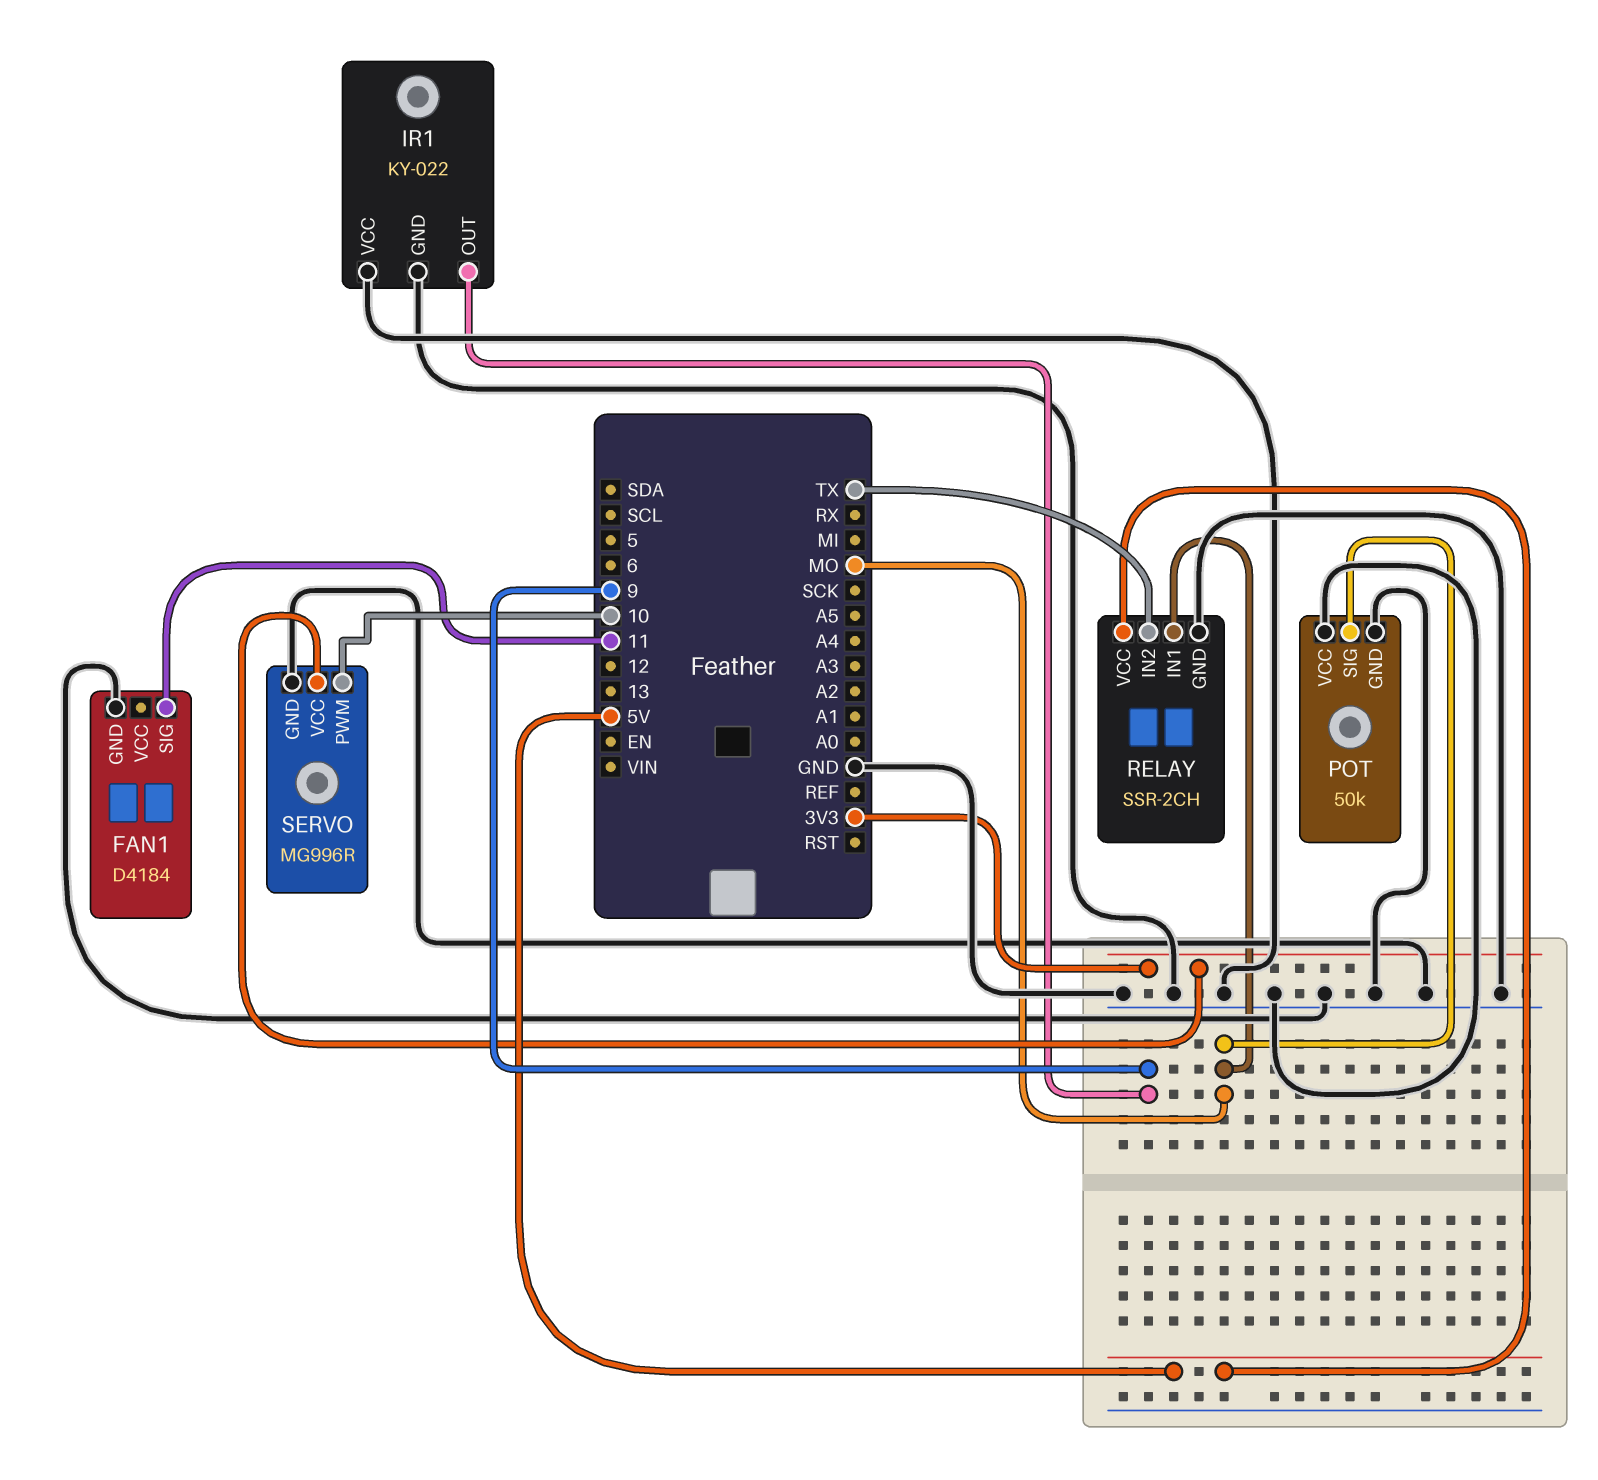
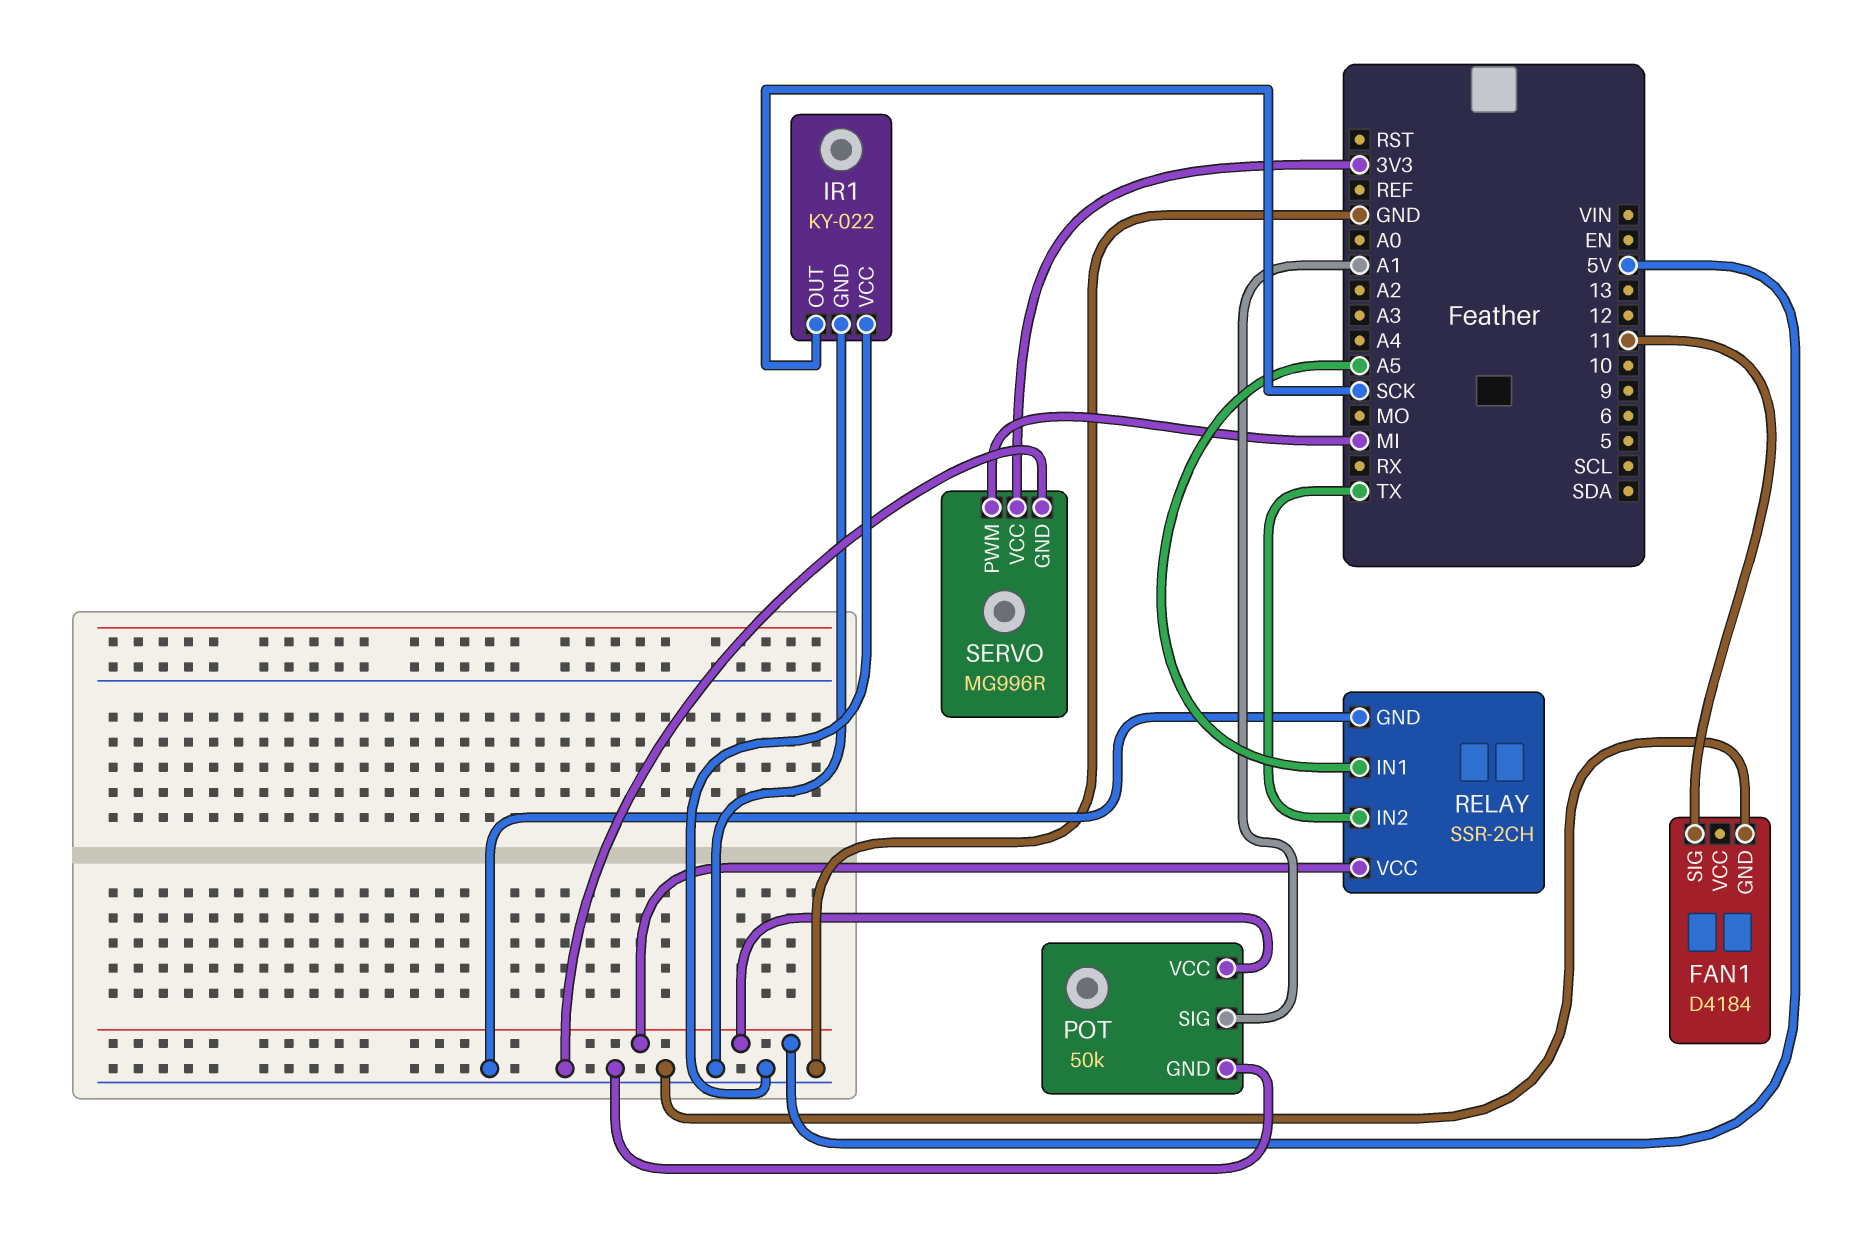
IR1 pin OUT: 9 -> SCK
POT pin SIG: MO -> A1
POT pin VCC: GND -> 5V
RELAY pin IN1: MO -> A5
SERVO pin PWM: 10 -> MI

